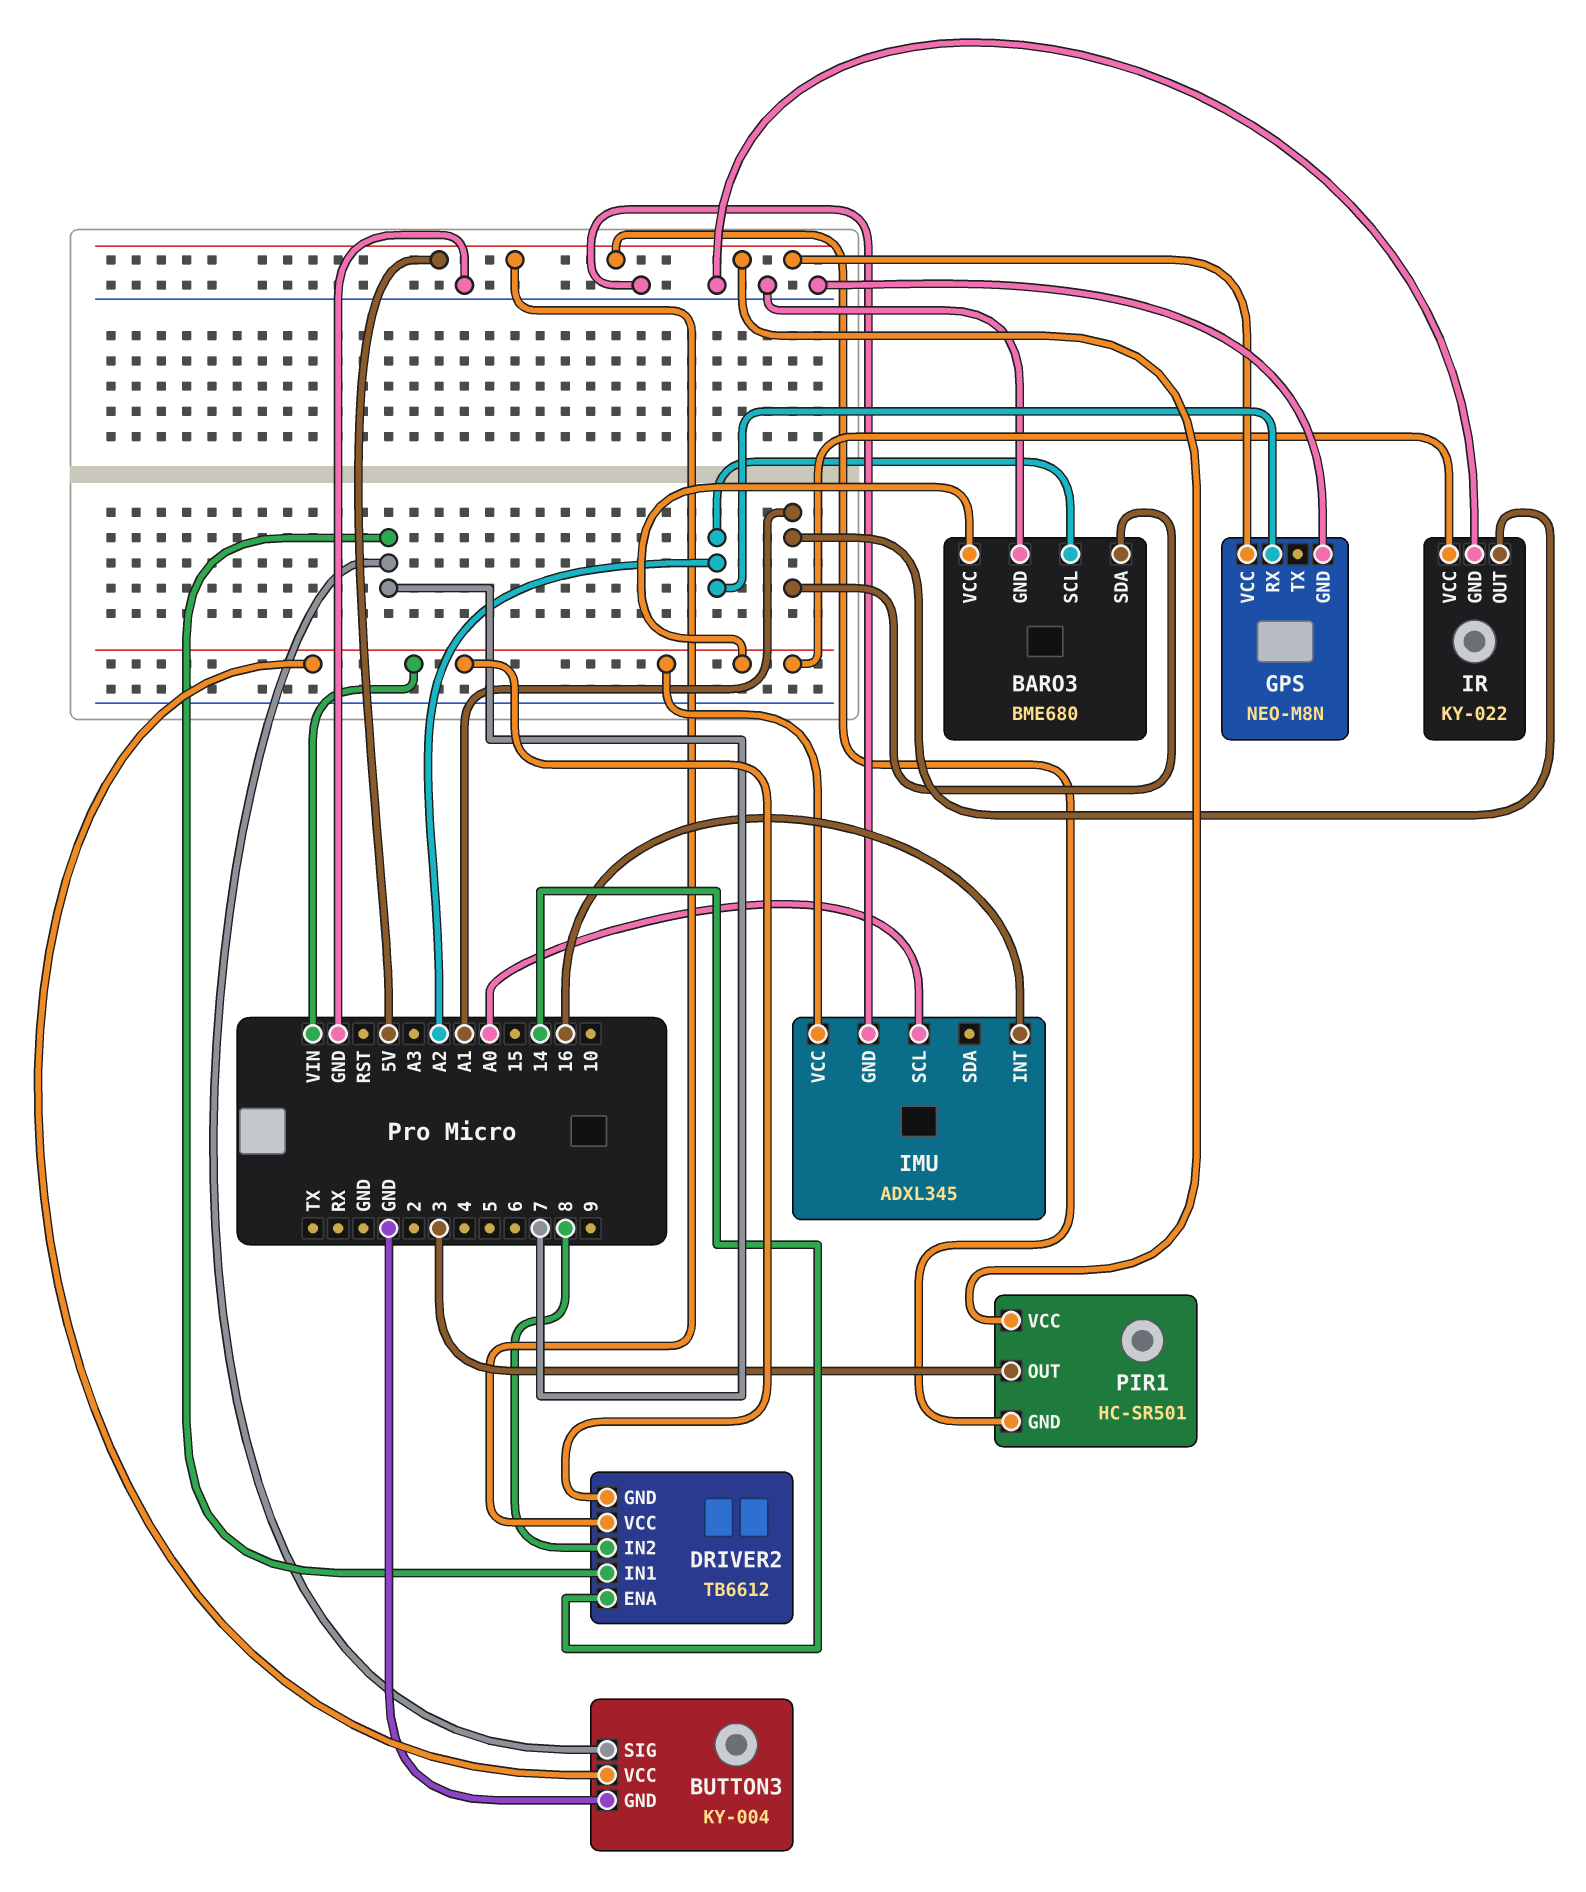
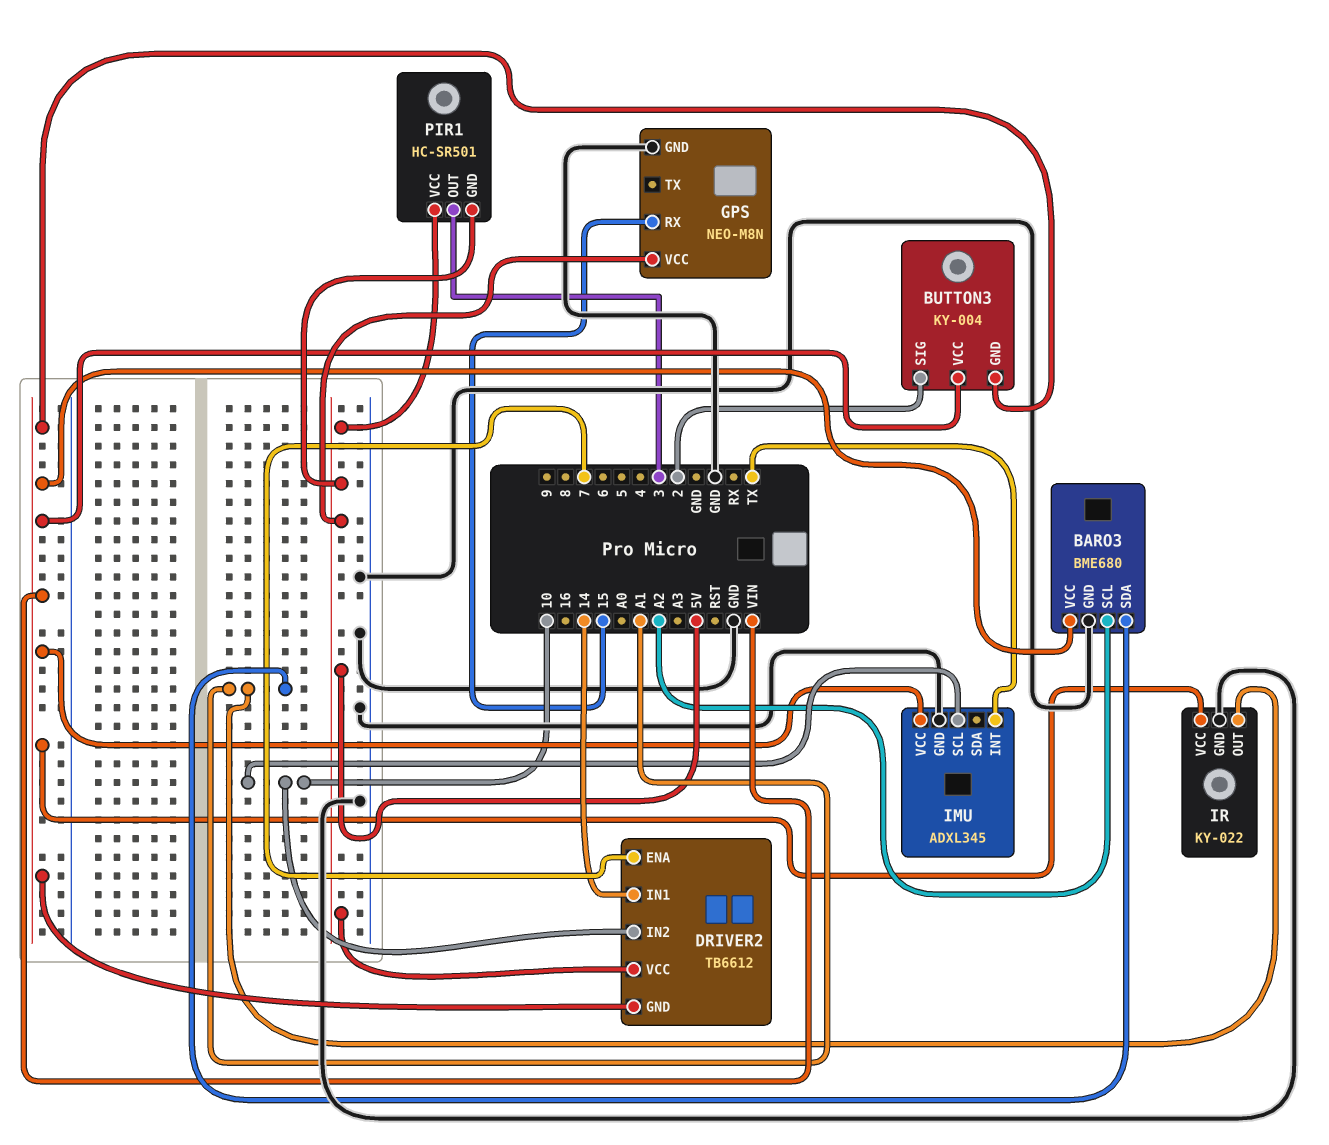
BUTTON3 pin GND: GND -> VIN
BUTTON3 pin SIG: 7 -> 2
DRIVER2 pin ENA: 14 -> 7
DRIVER2 pin IN1: 7 -> 14
DRIVER2 pin IN2: 8 -> 10
GPS pin RX: A2 -> 15
IMU pin INT: 16 -> TX
IMU pin SCL: A0 -> 10

